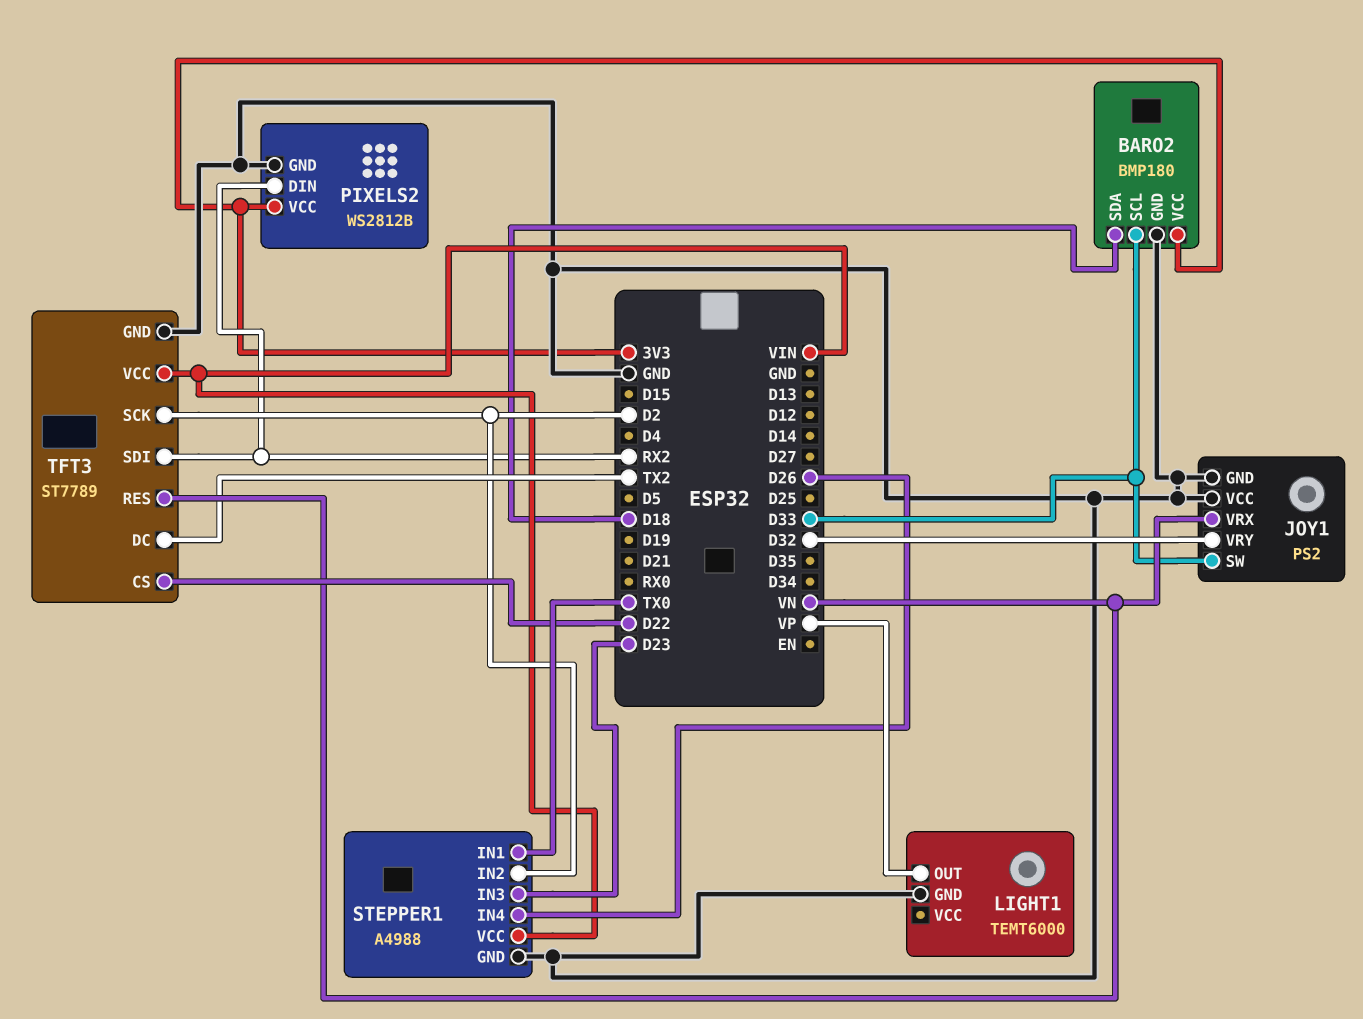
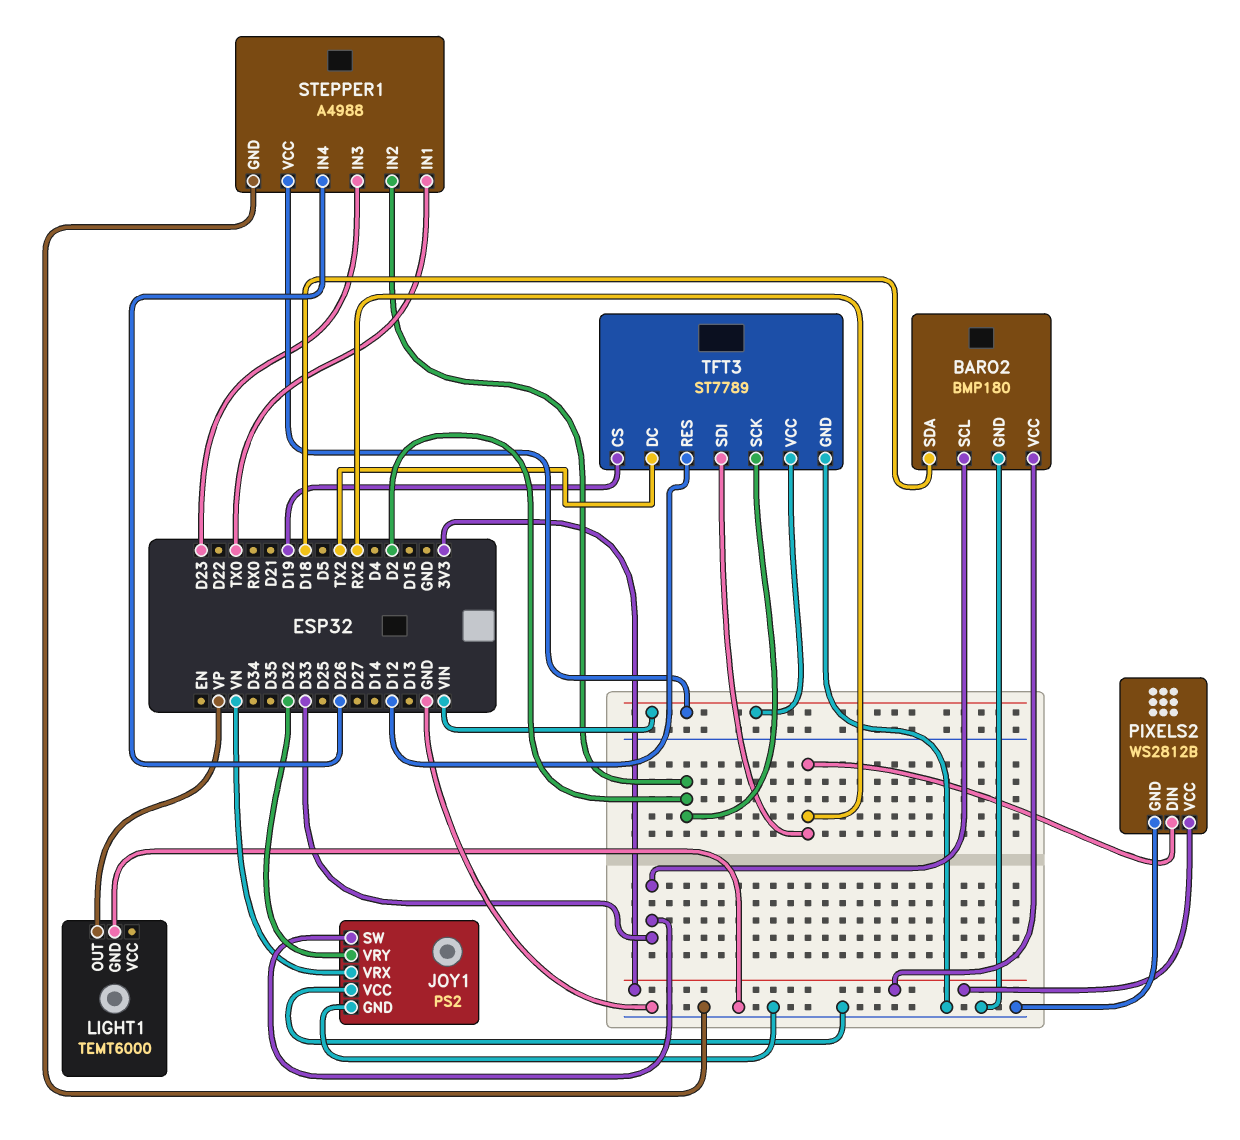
TFT3 pin CS: D22 -> D19
TFT3 pin RES: VN -> D12

